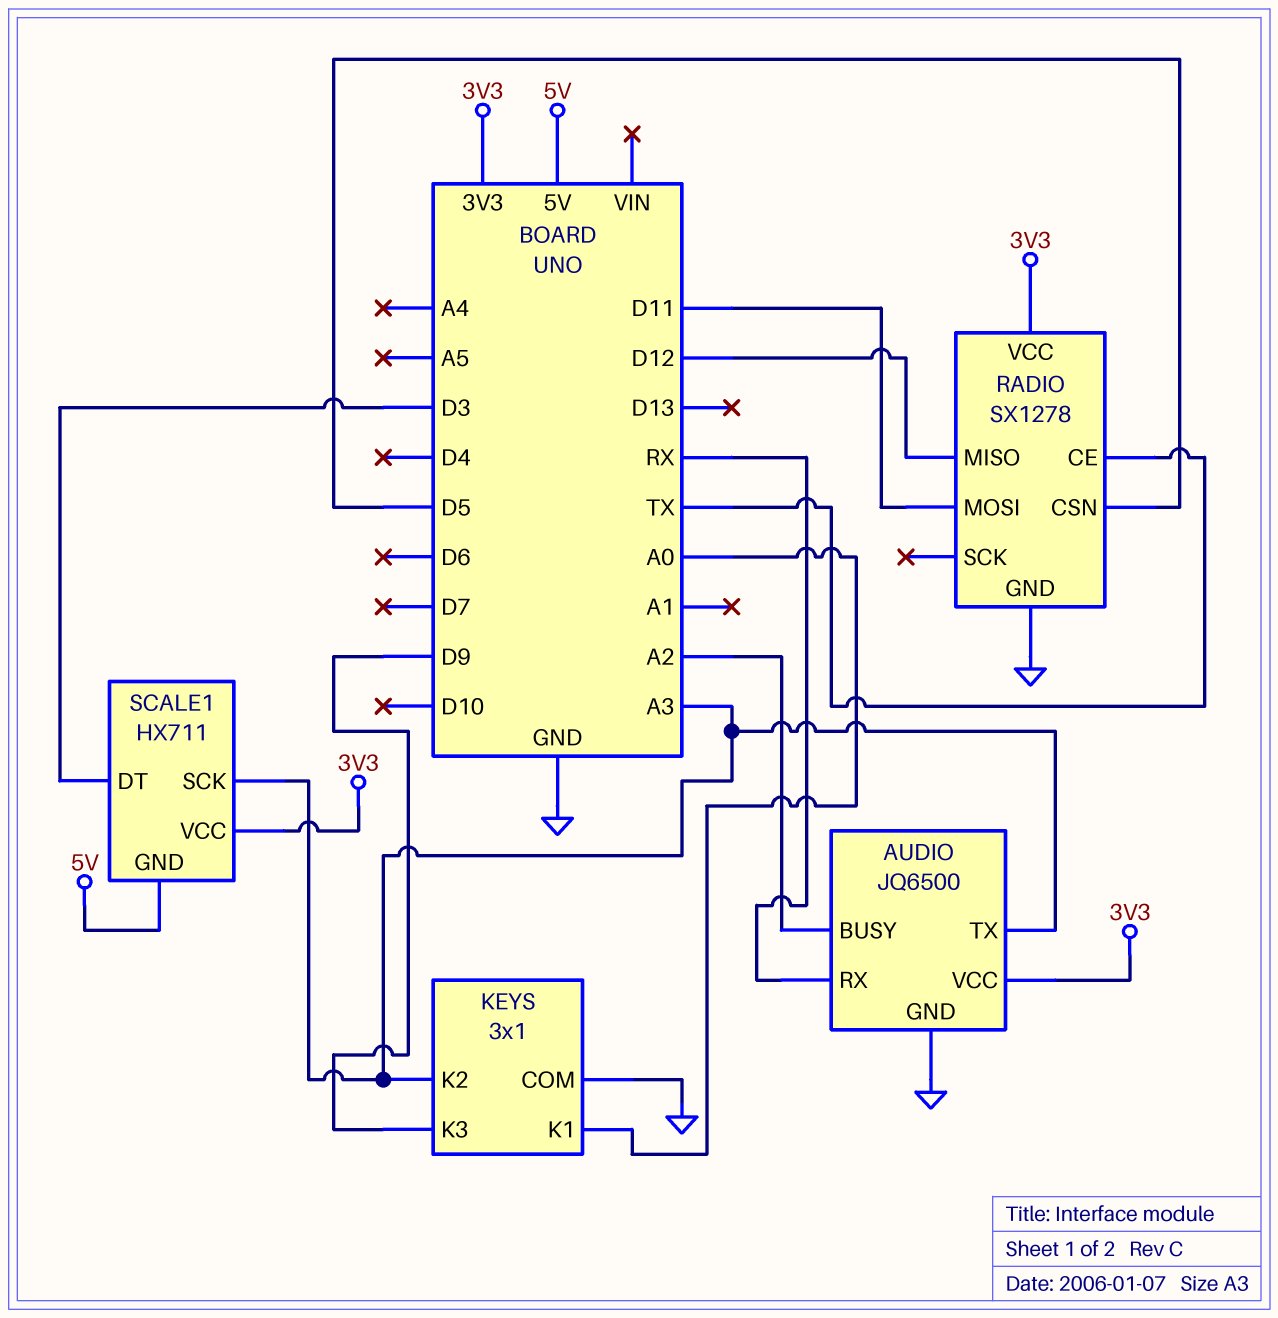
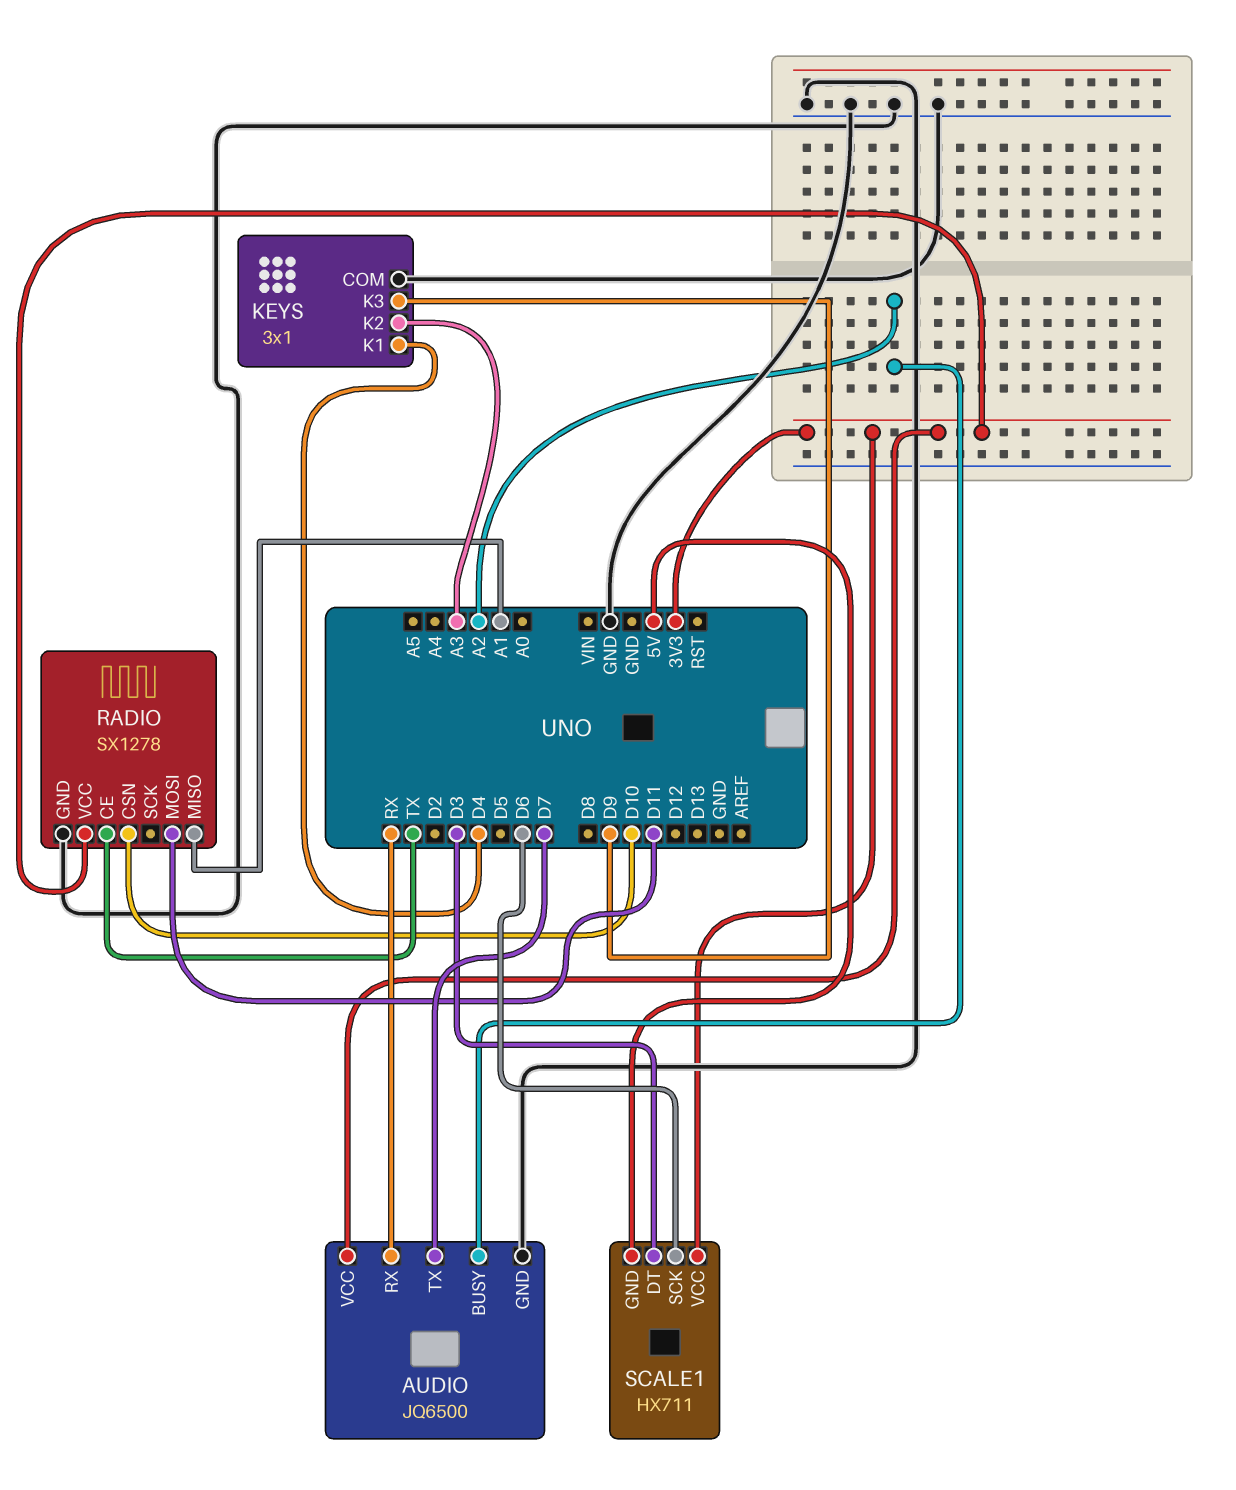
AUDIO pin TX: A3 -> D7
KEYS pin K1: A0 -> D4
RADIO pin CSN: D5 -> D10
RADIO pin MISO: D12 -> A1
SCALE1 pin SCK: A3 -> D6

